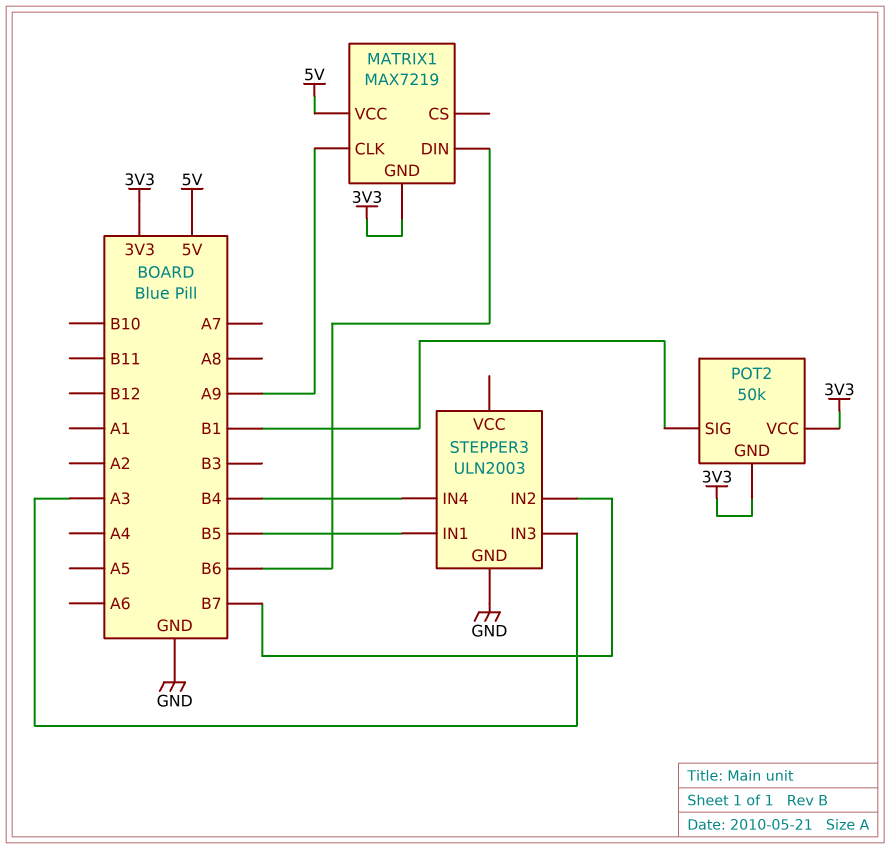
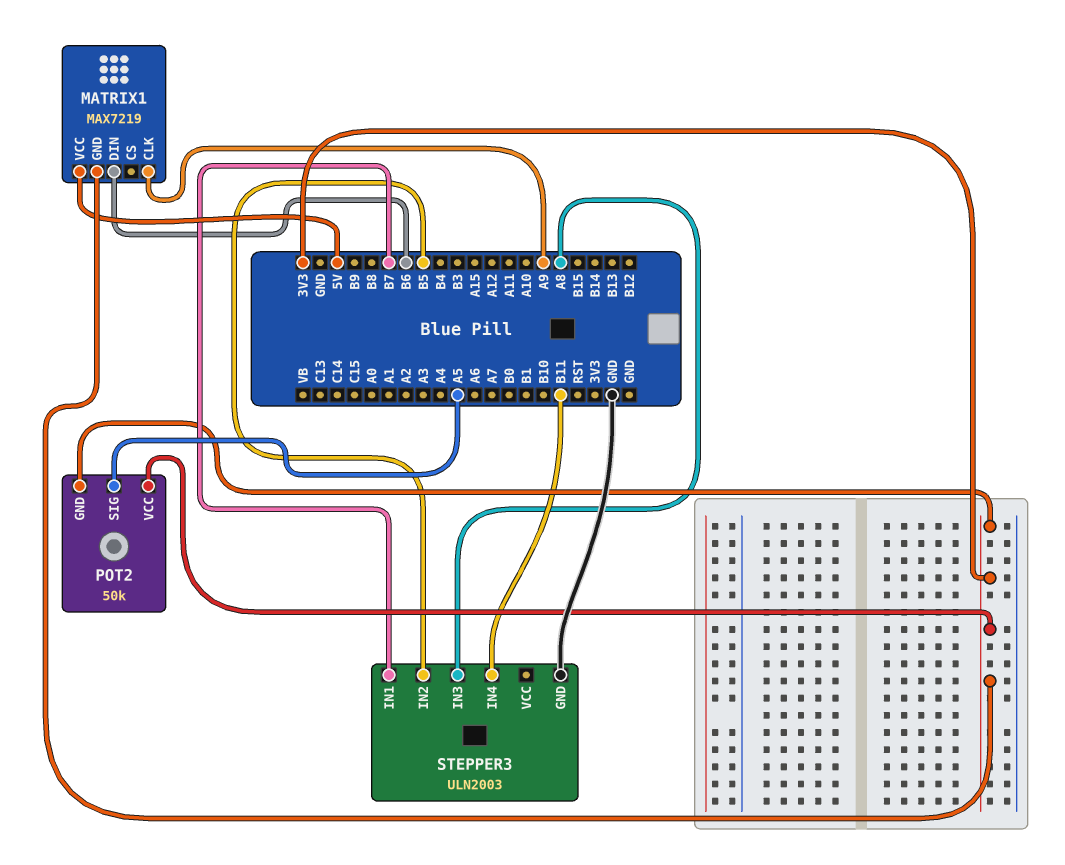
POT2 pin SIG: B1 -> A5
STEPPER3 pin IN1: B5 -> B7
STEPPER3 pin IN2: B7 -> B5
STEPPER3 pin IN3: A3 -> A8
STEPPER3 pin IN4: B4 -> B11

